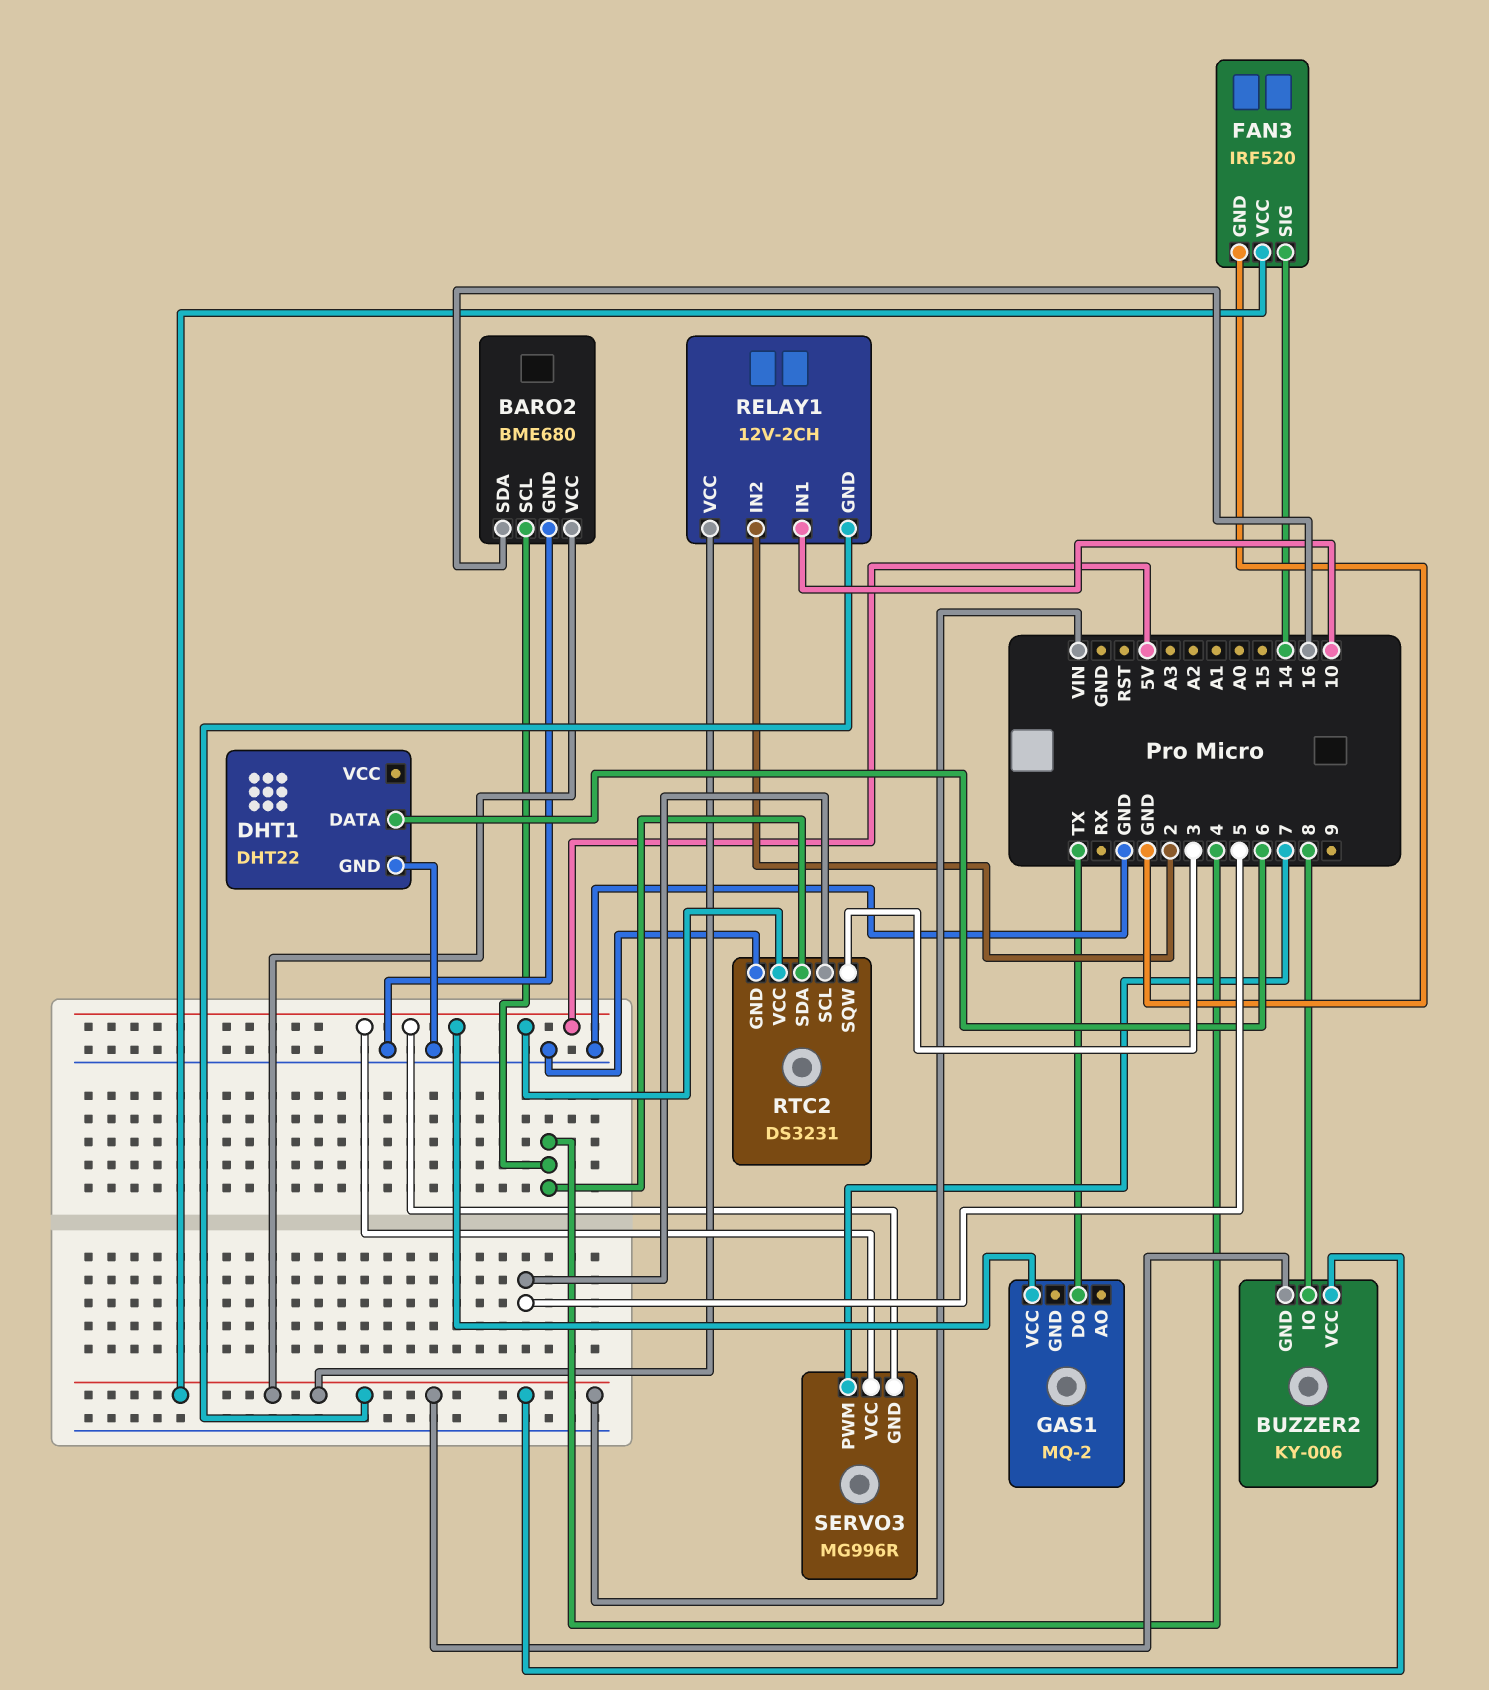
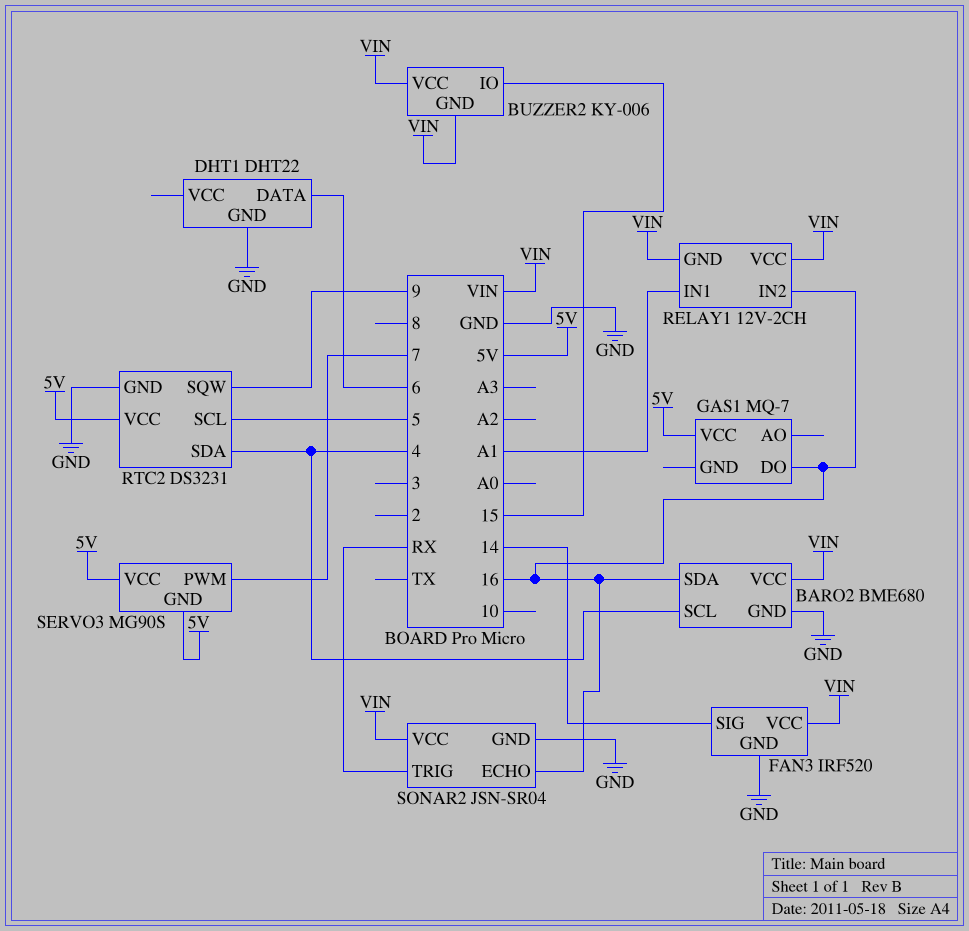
BUZZER2 pin IO: 8 -> 15
GAS1: MQ-2 -> MQ-7
GAS1 pin DO: TX -> 16
RELAY1 pin IN1: 10 -> A1
RELAY1 pin IN2: 2 -> 16
RTC2 pin SQW: 3 -> 9
SERVO3: MG996R -> MG90S
SONAR2: none -> JSN-SR04
SONAR2 pin ECHO: none -> 16
SONAR2 pin GND: none -> GND
SONAR2 pin TRIG: none -> RX
SONAR2 pin VCC: none -> VIN

